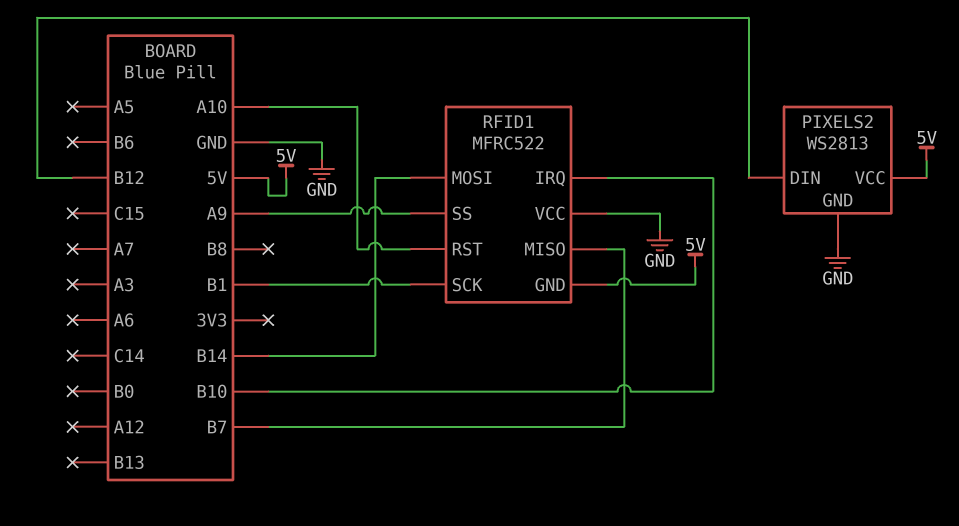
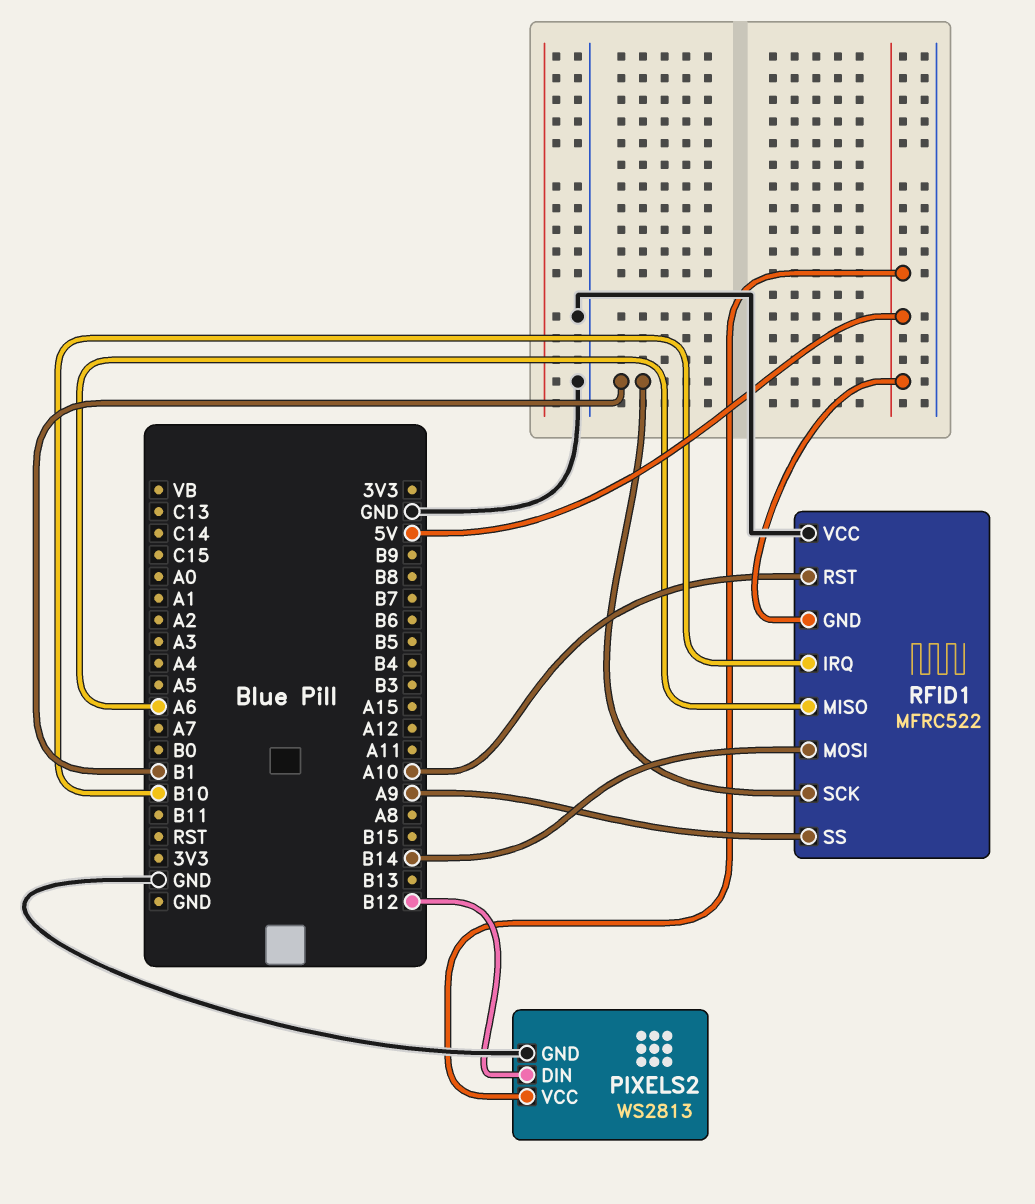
RFID1 pin MISO: B7 -> A6

